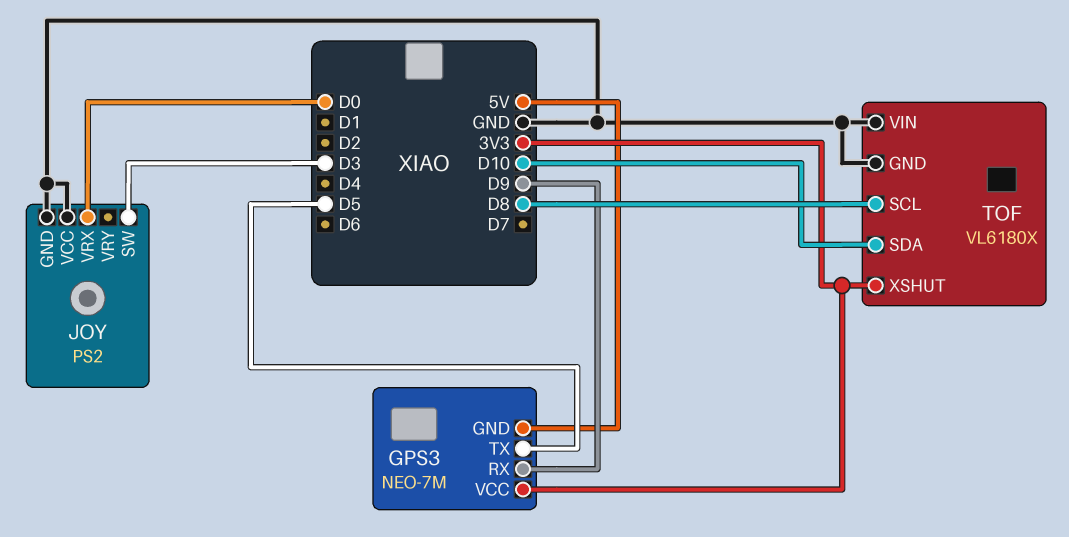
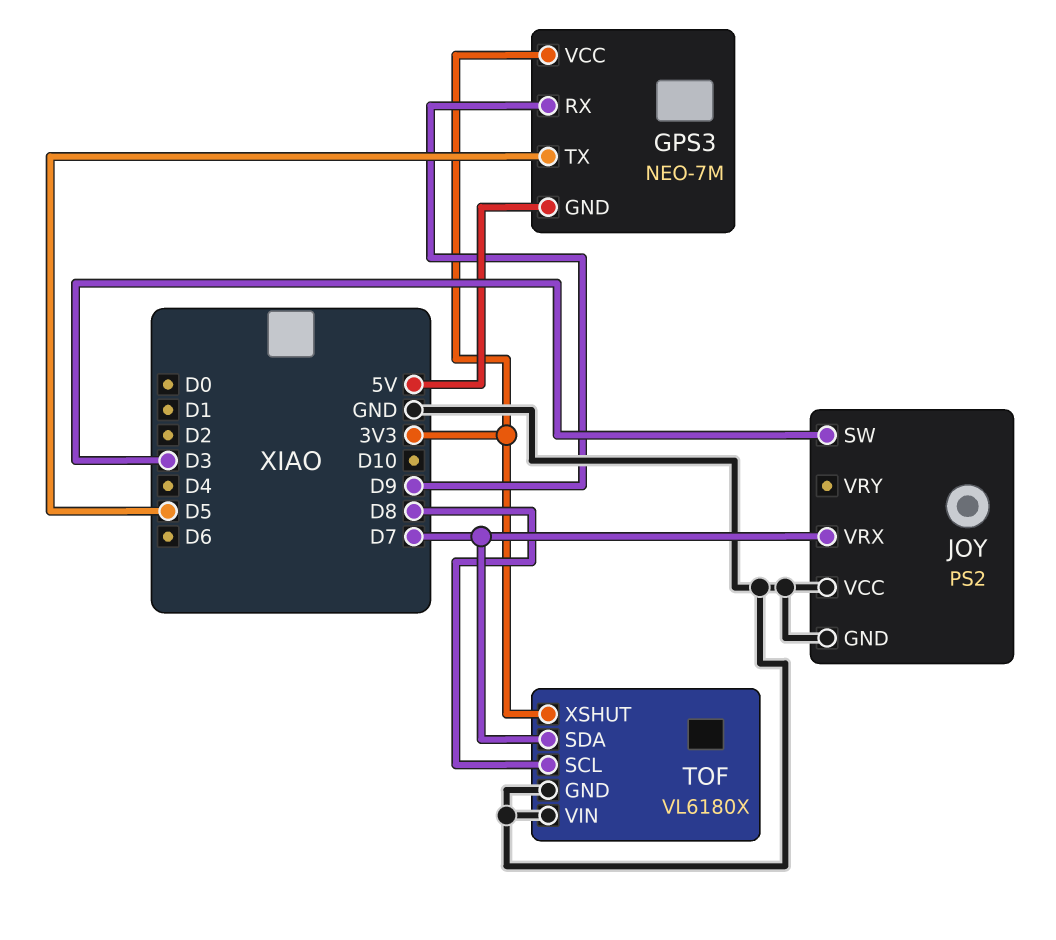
JOY pin VRX: D0 -> D7
TOF pin SDA: D10 -> D7

